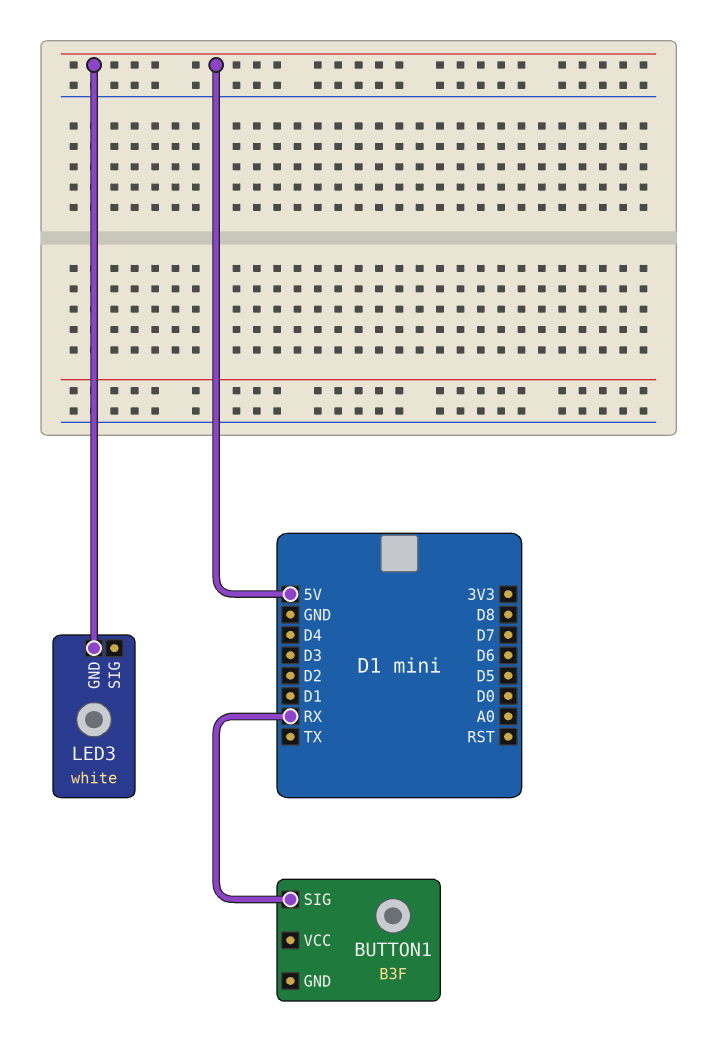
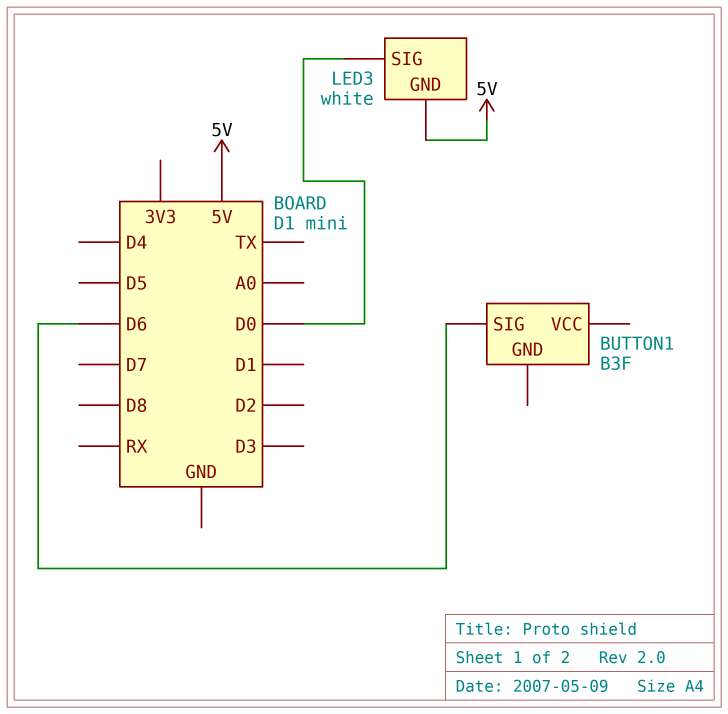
BUTTON1 pin SIG: RX -> D6
LED3 pin SIG: none -> D0

